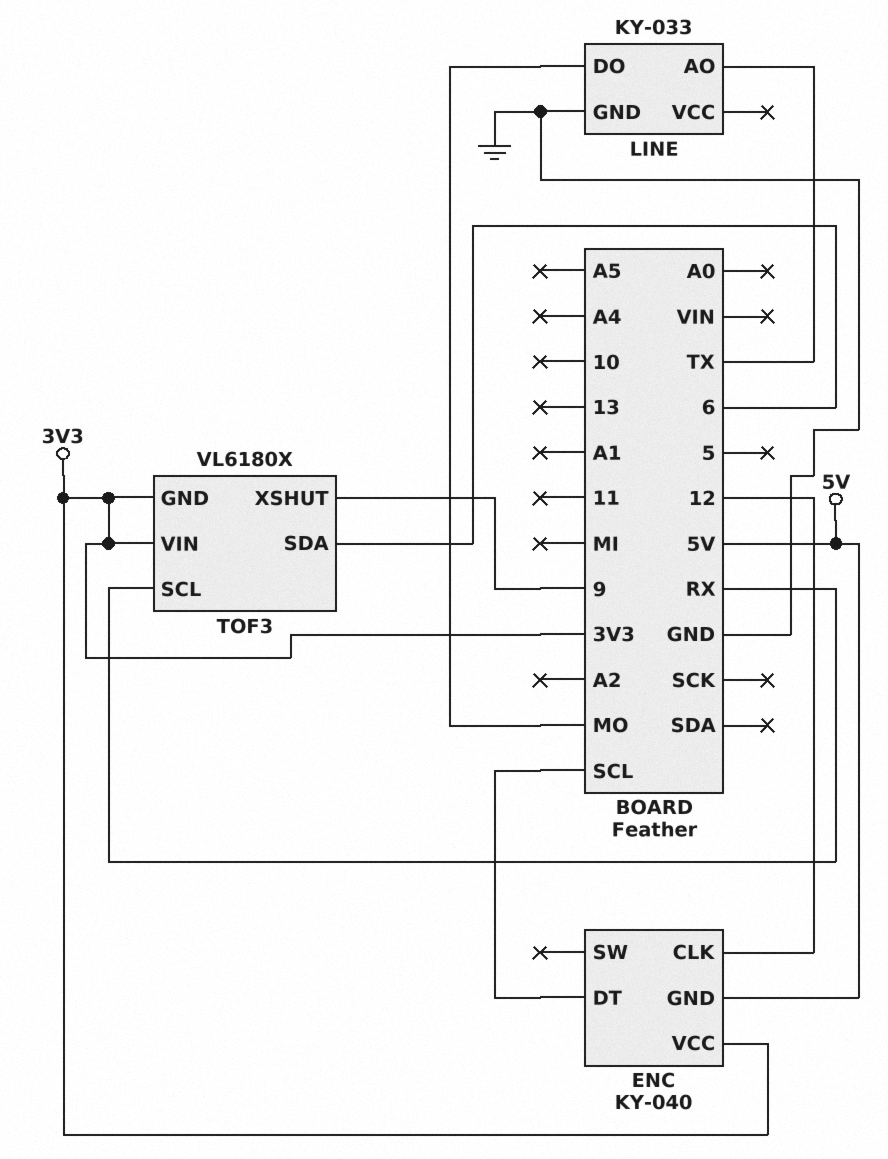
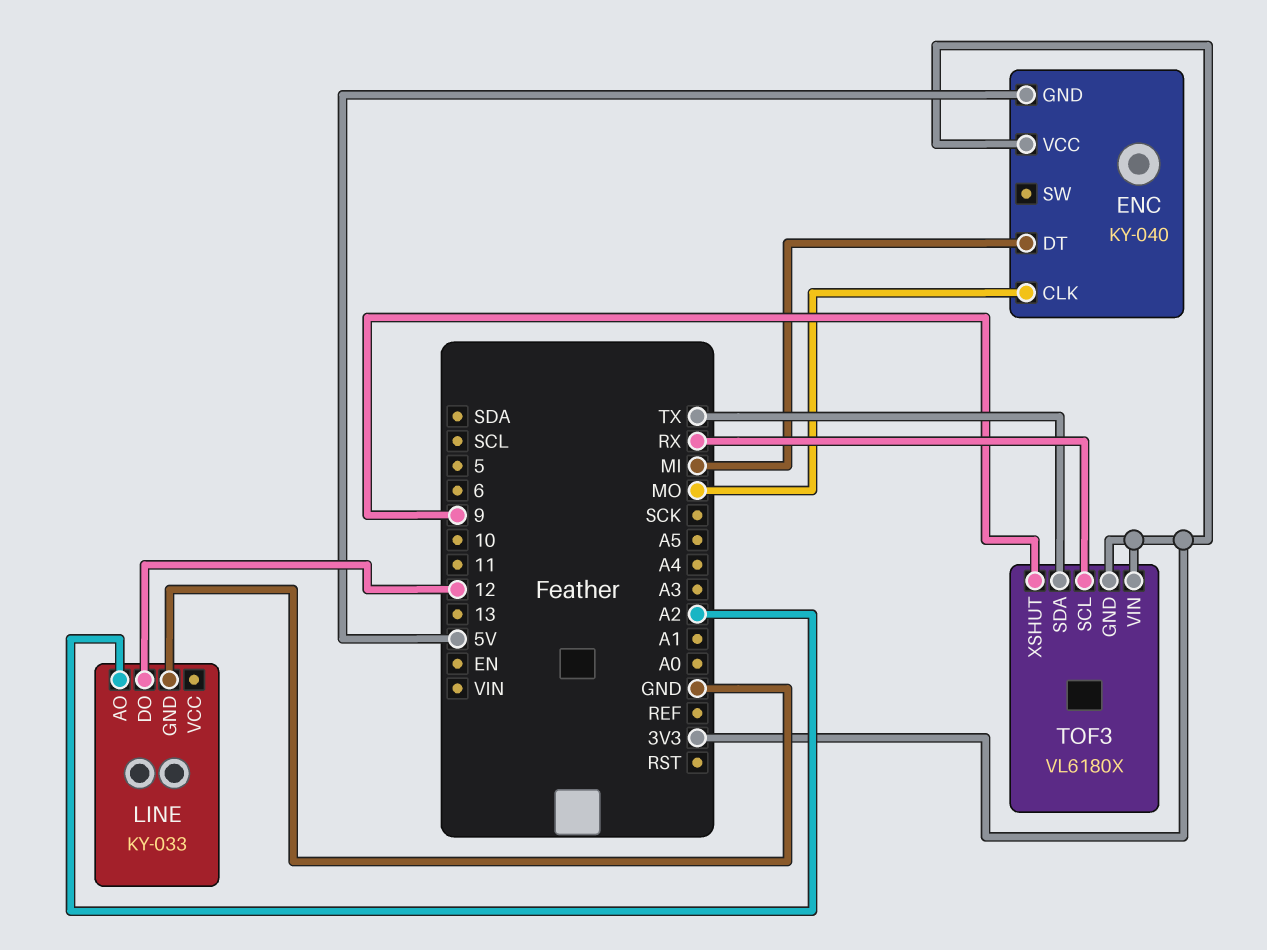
ENC pin CLK: 12 -> MO
ENC pin DT: SCL -> MI
LINE pin AO: TX -> A2
LINE pin DO: MO -> 12
TOF3 pin SDA: 6 -> TX

